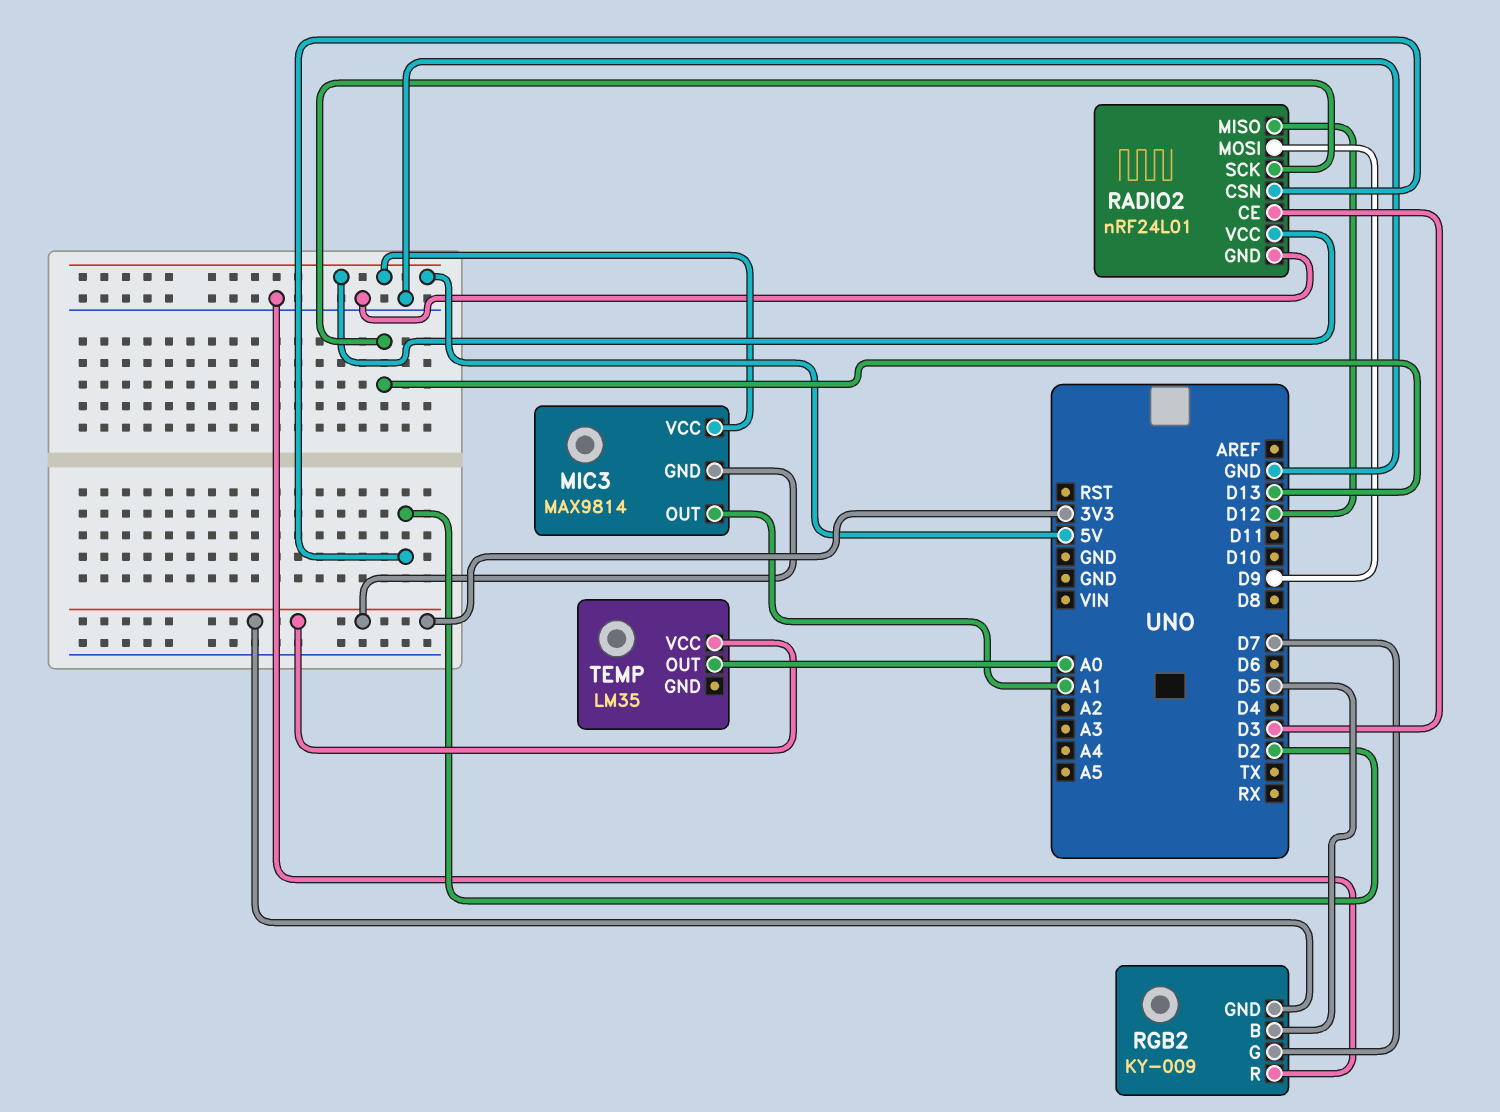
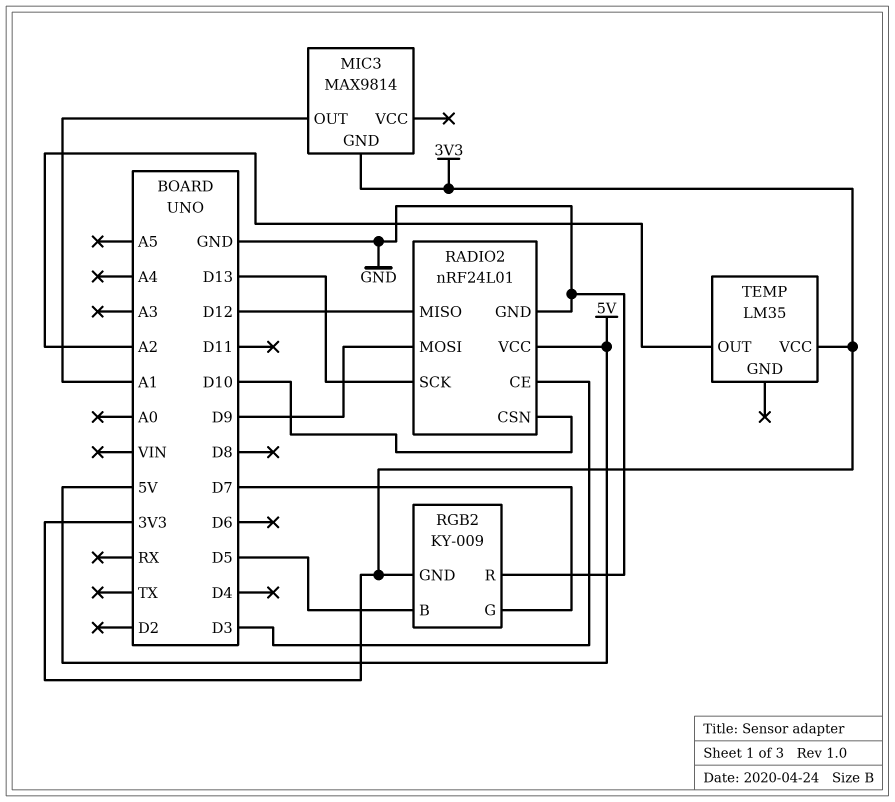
MIC3 pin VCC: 5V -> none
RADIO2 pin CSN: D2 -> D10
TEMP pin OUT: A0 -> A2

